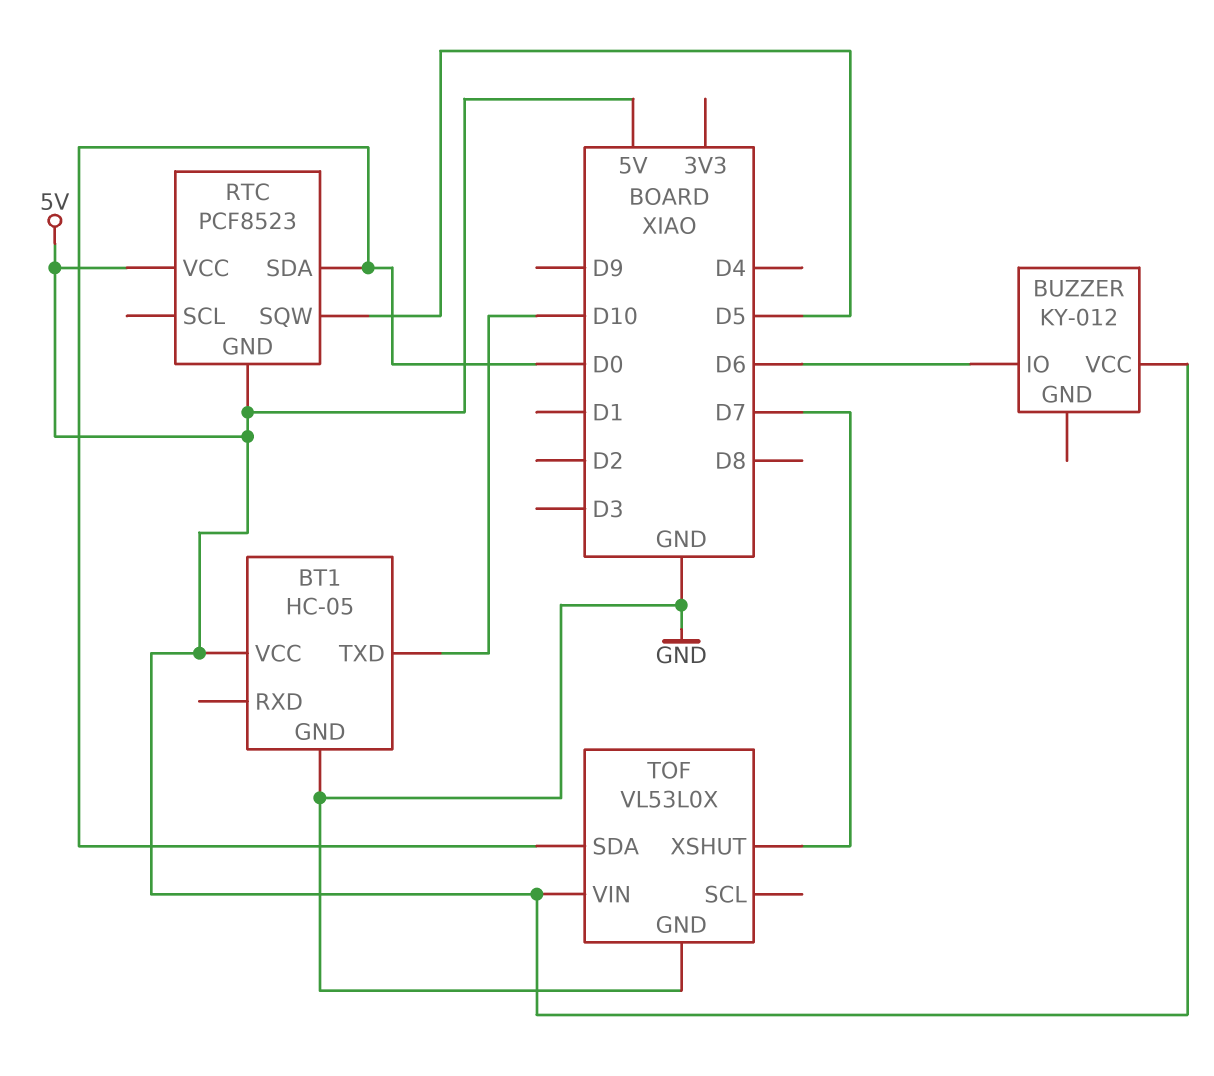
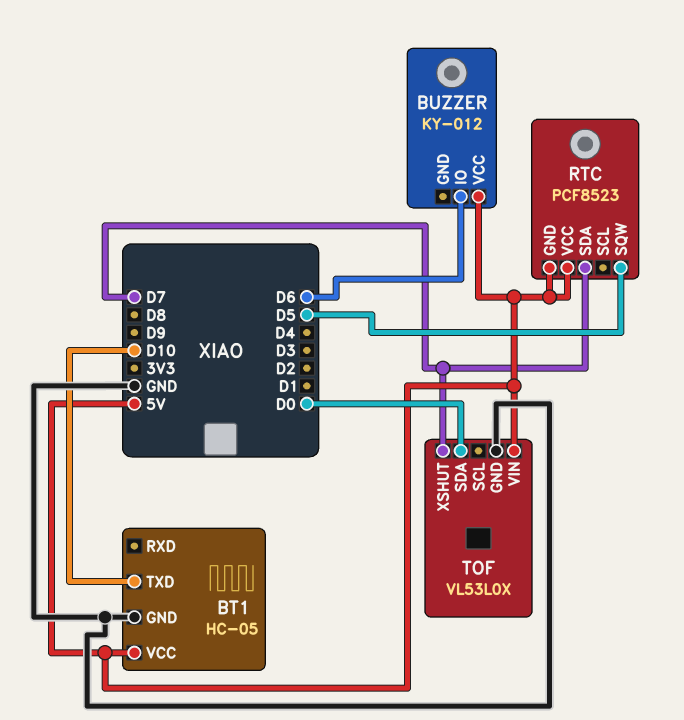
RTC pin SDA: D0 -> D7

